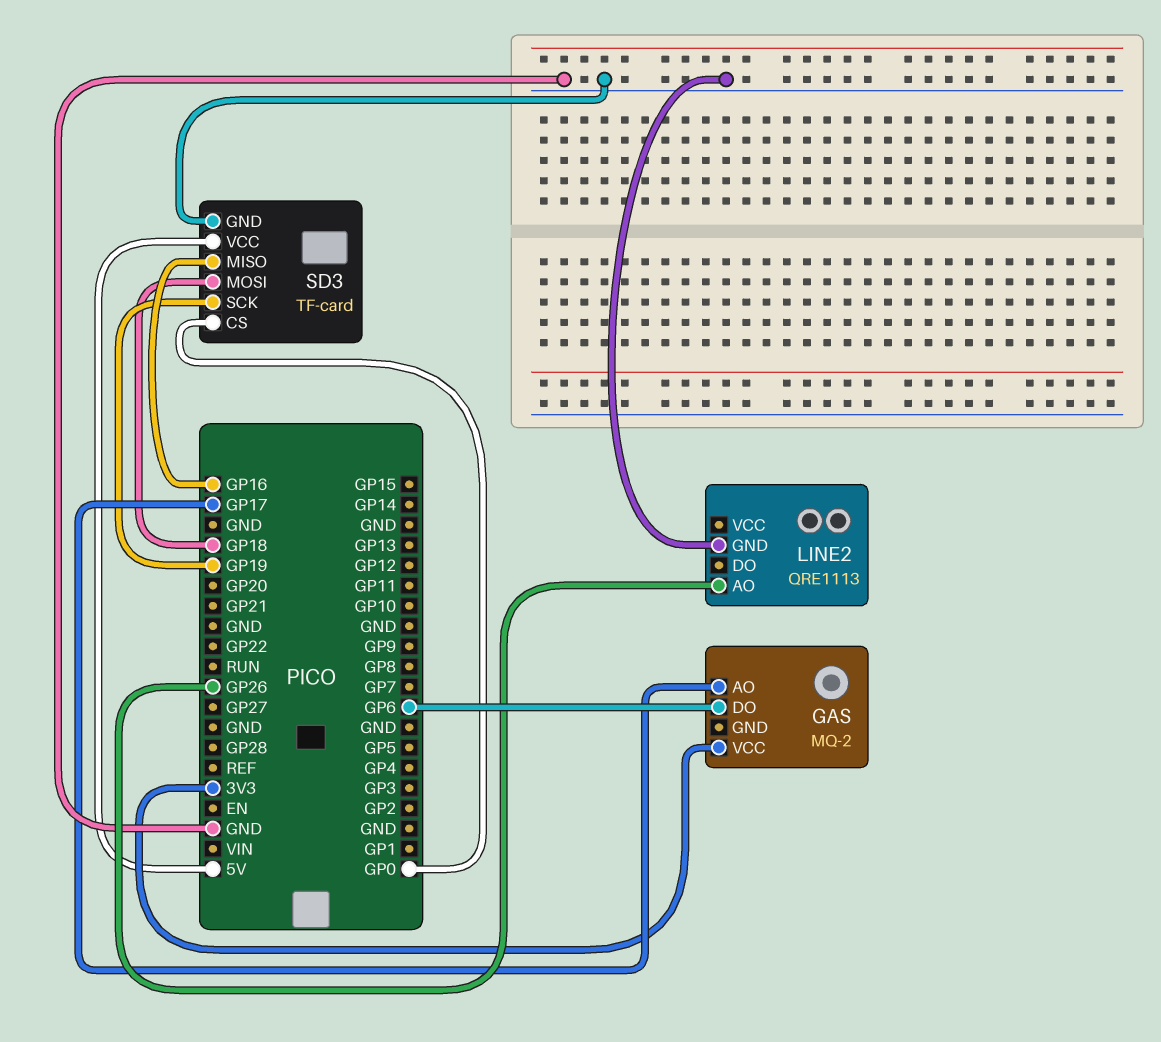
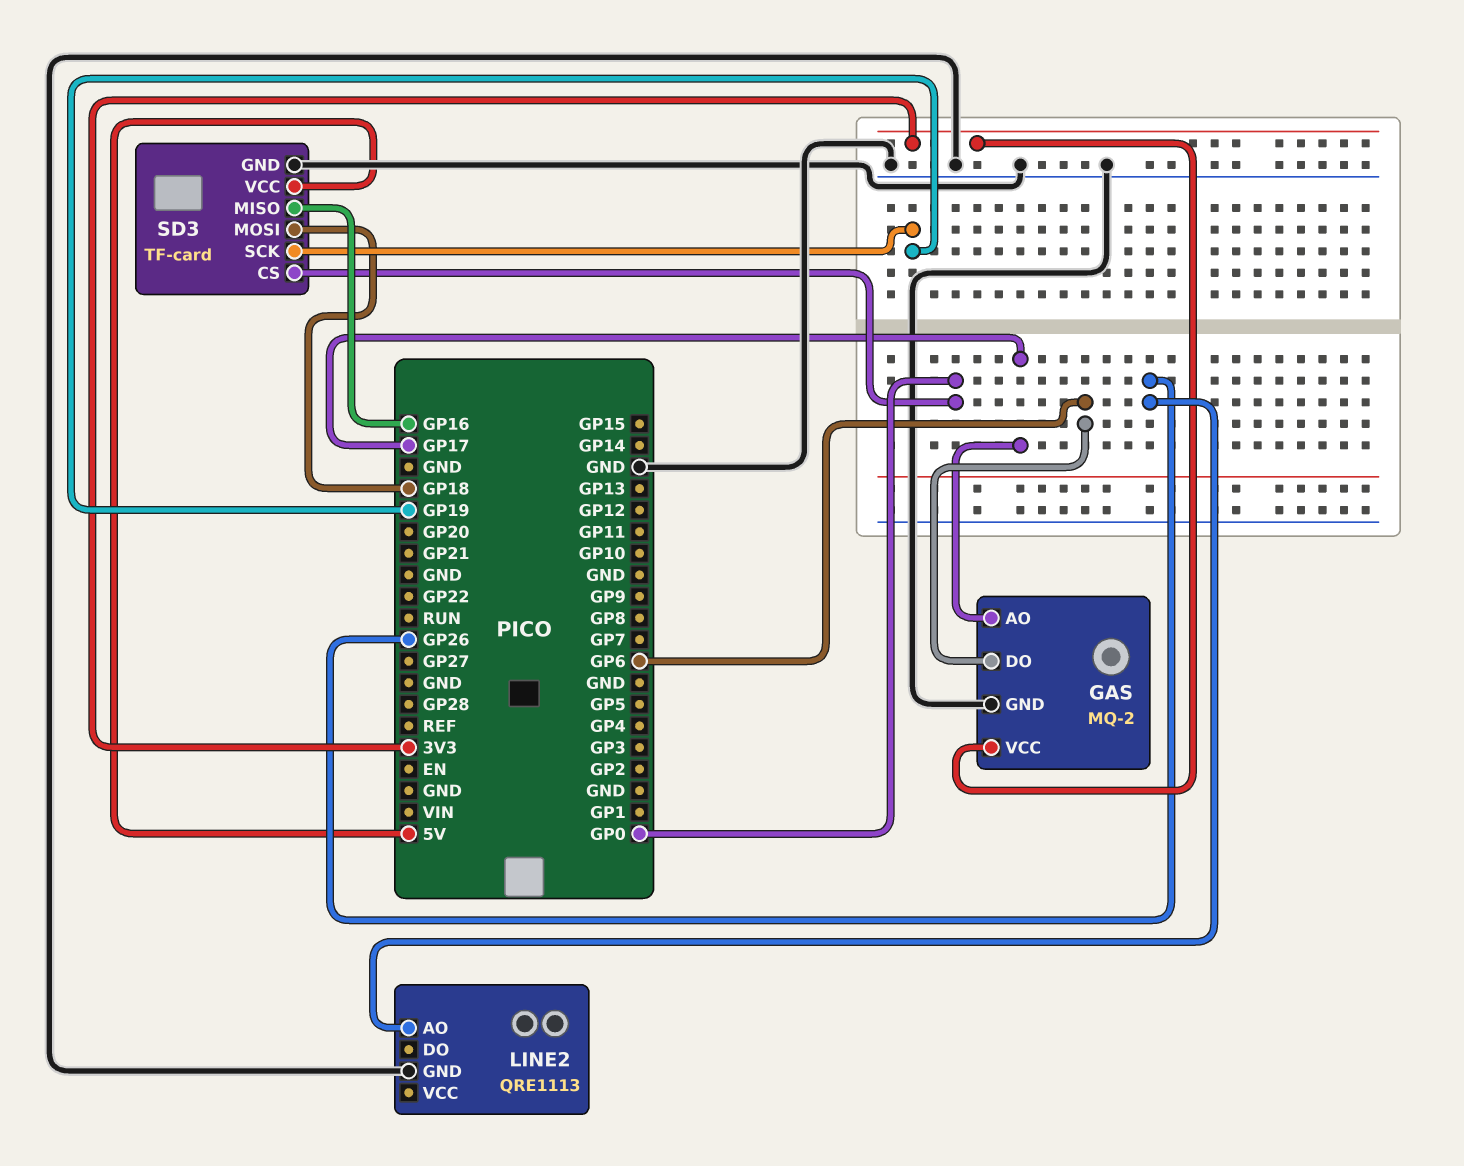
GAS pin GND: none -> GND

